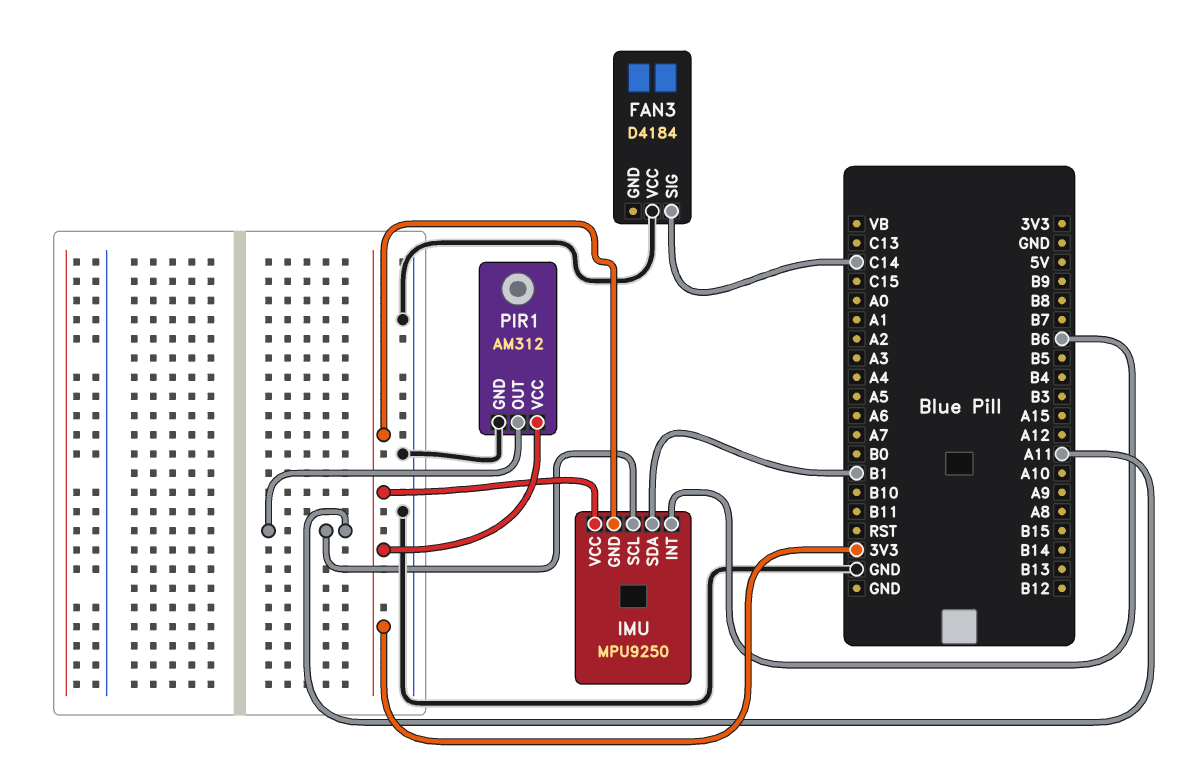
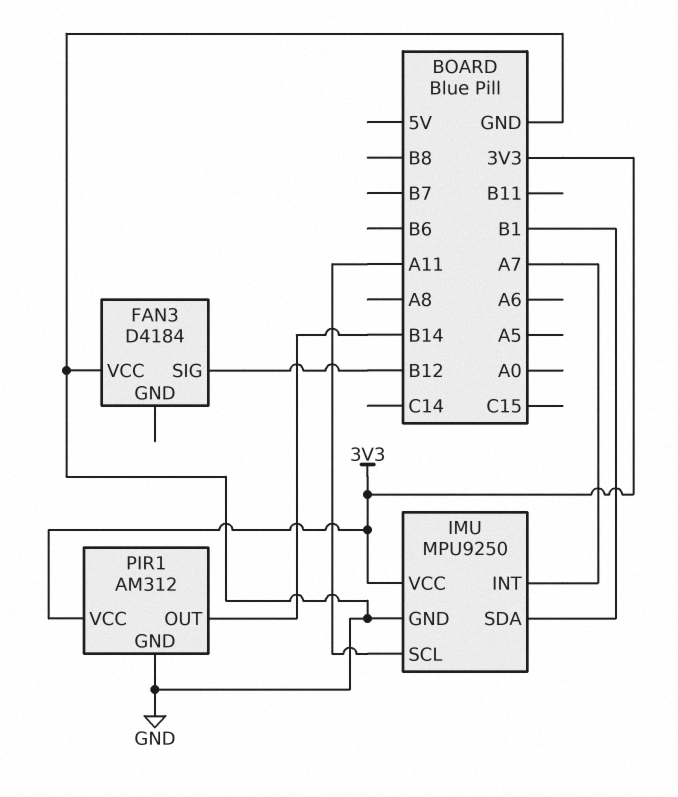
FAN3 pin SIG: C14 -> B12
IMU pin GND: 3V3 -> GND
IMU pin INT: B6 -> A7
PIR1 pin OUT: A11 -> B14

